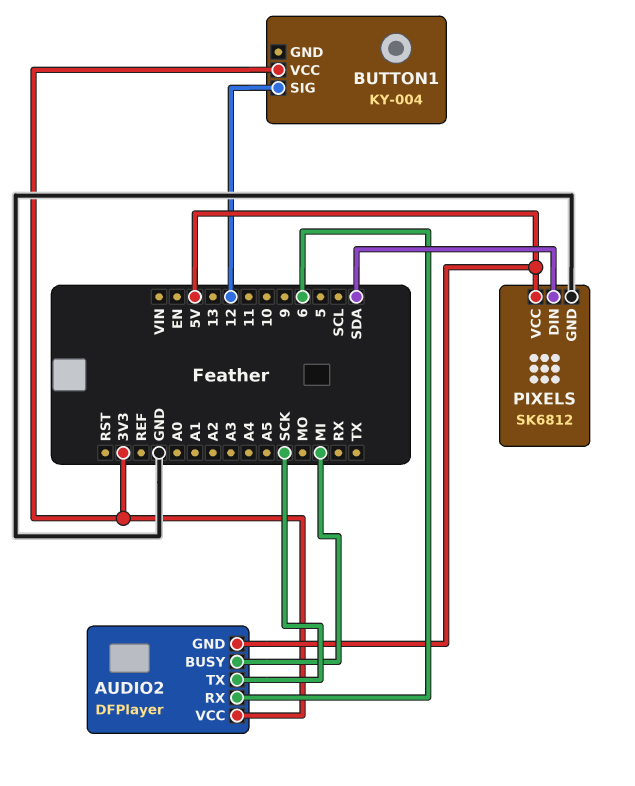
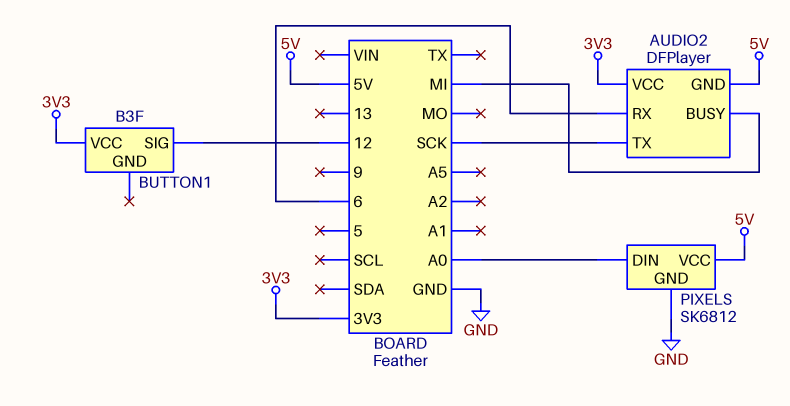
BUTTON1: KY-004 -> B3F
PIXELS pin DIN: SDA -> A0

